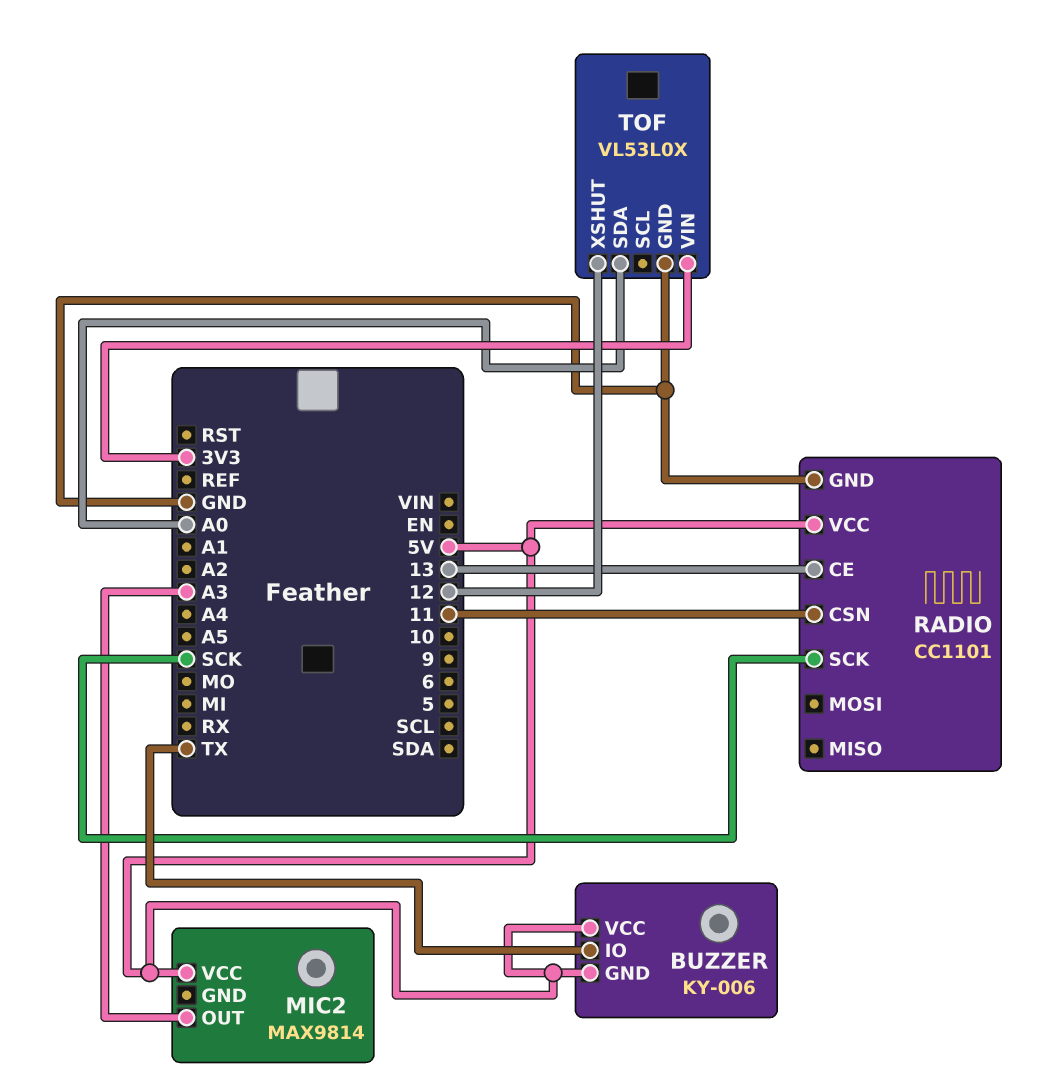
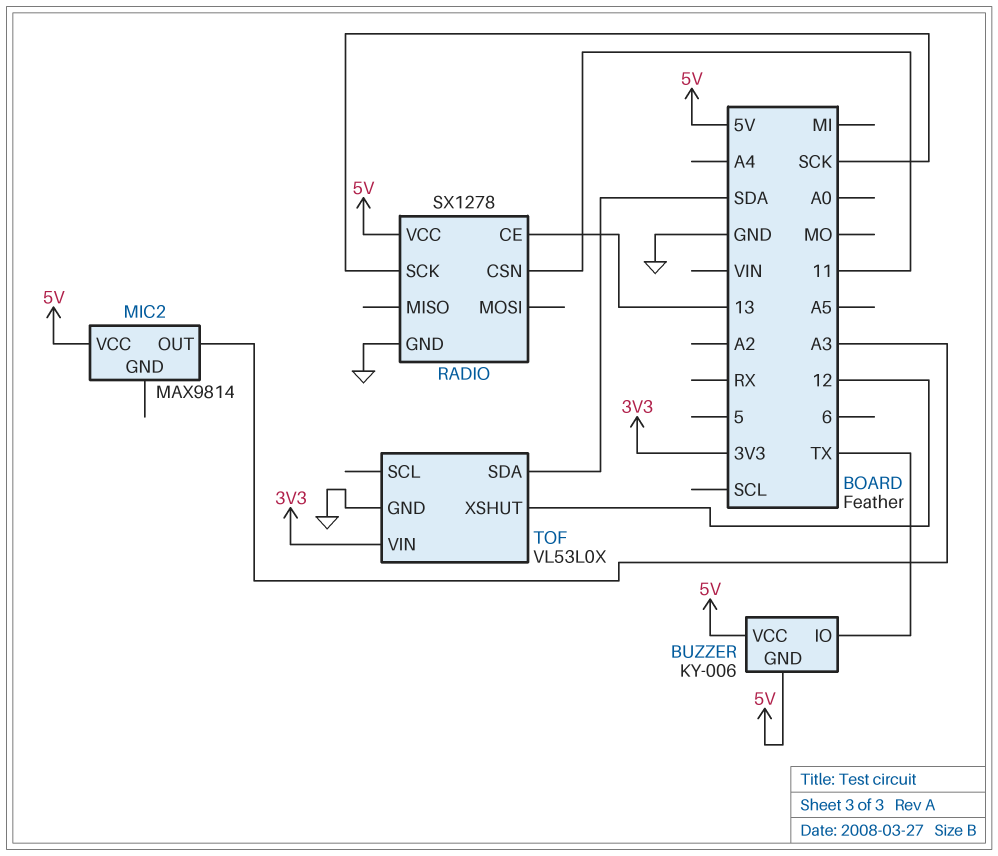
RADIO: CC1101 -> SX1278
TOF pin SDA: A0 -> SDA

